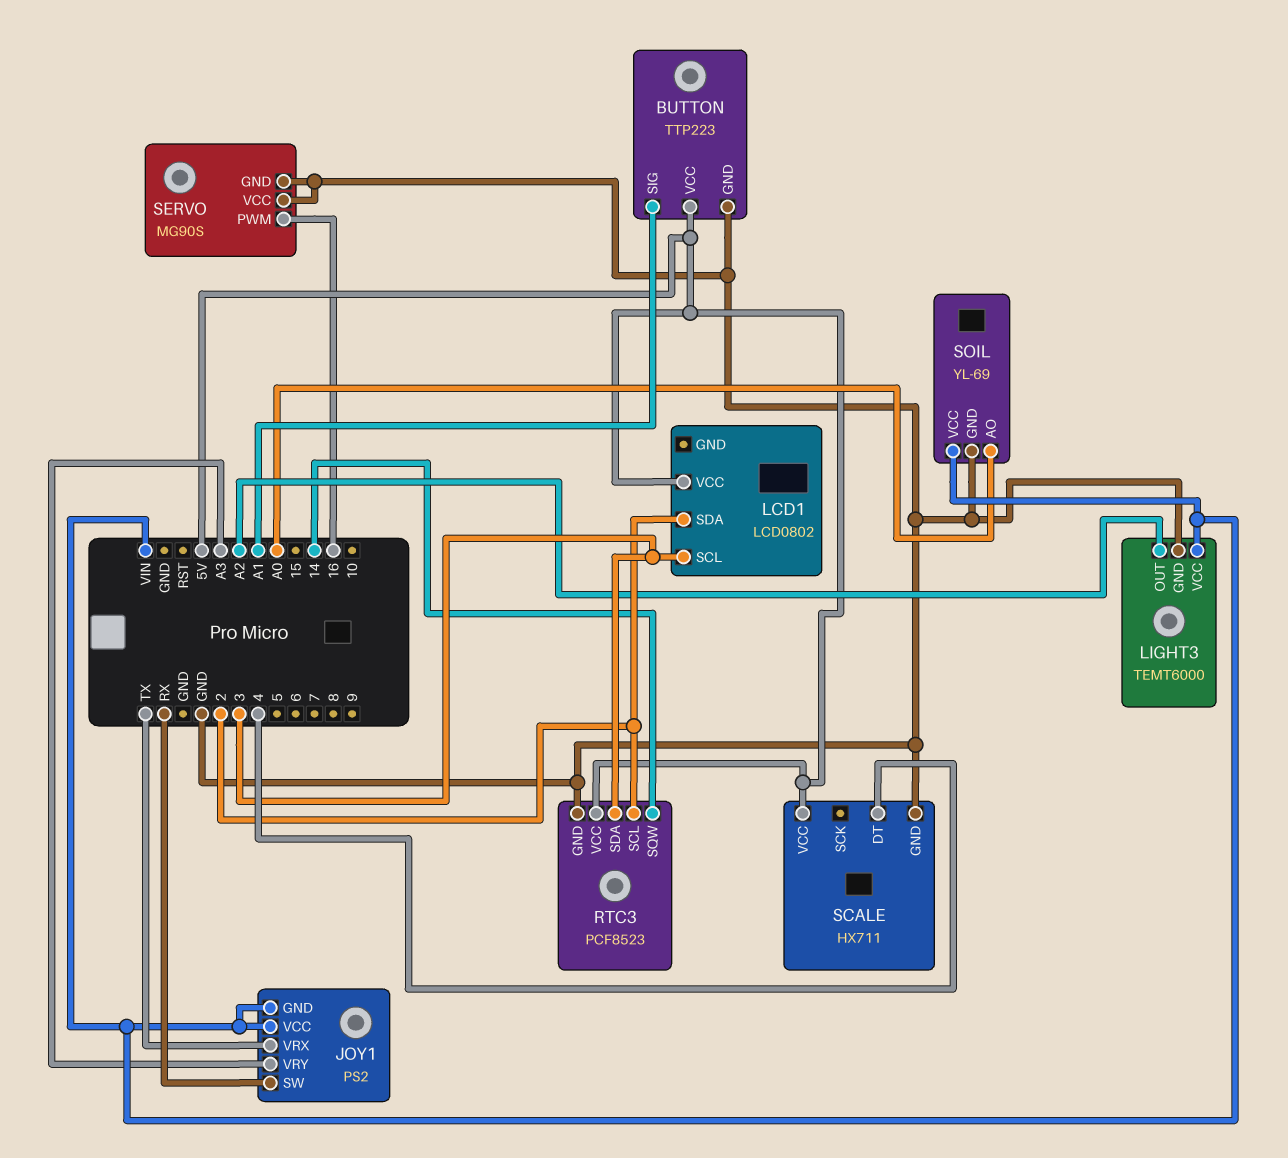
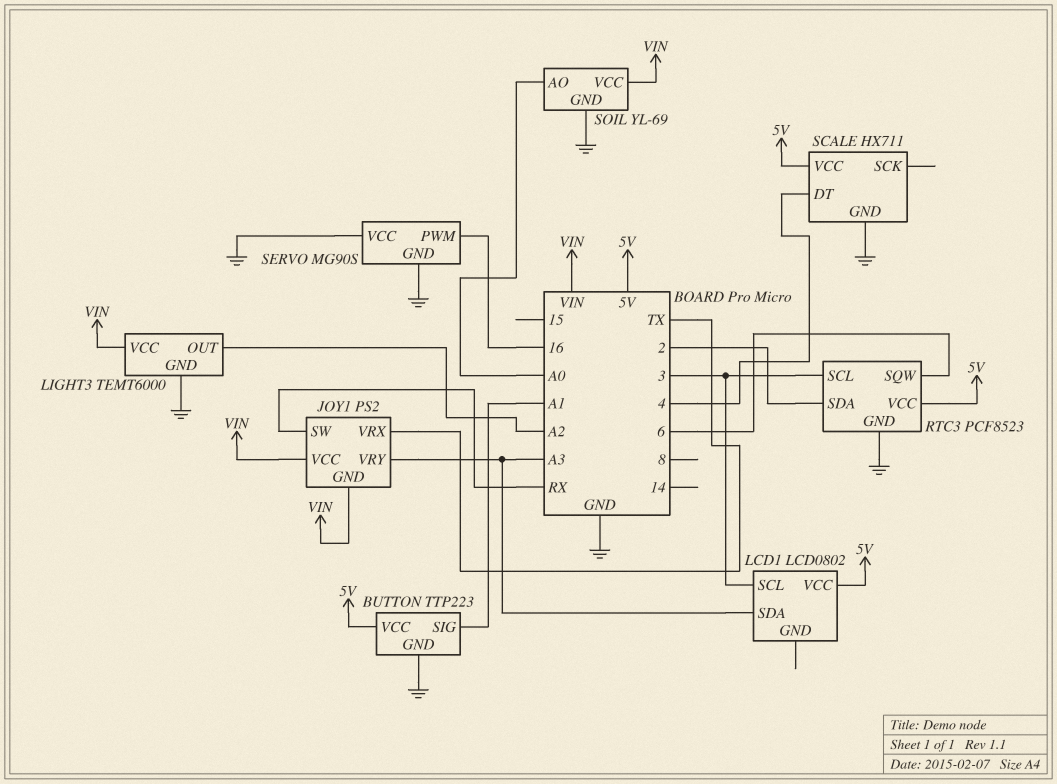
LCD1 pin SDA: 2 -> A3
RTC3 pin SCL: 2 -> 3
RTC3 pin SDA: 3 -> 2
RTC3 pin SQW: 14 -> 6

